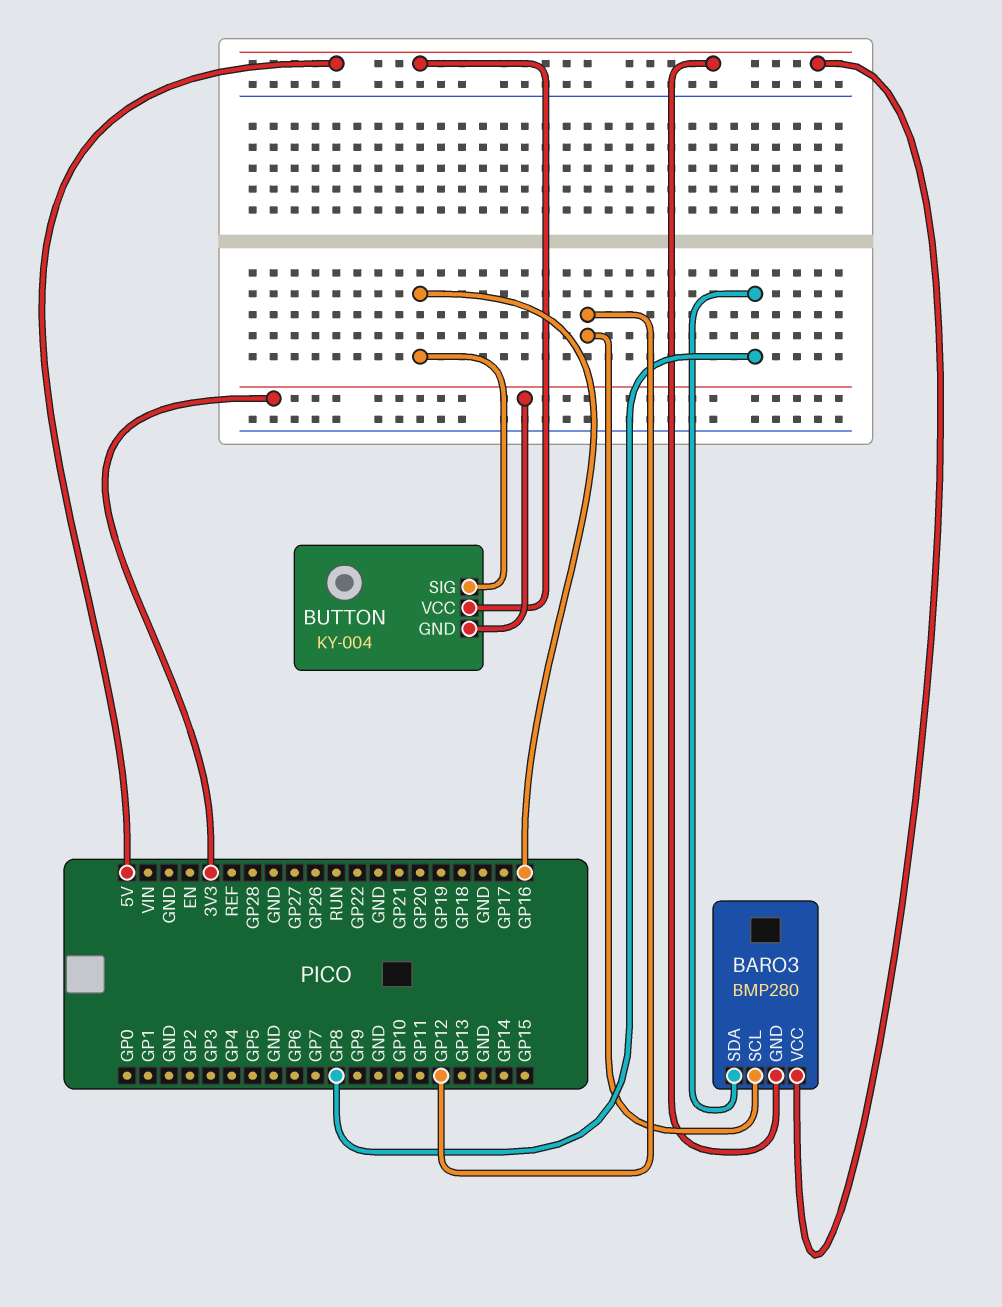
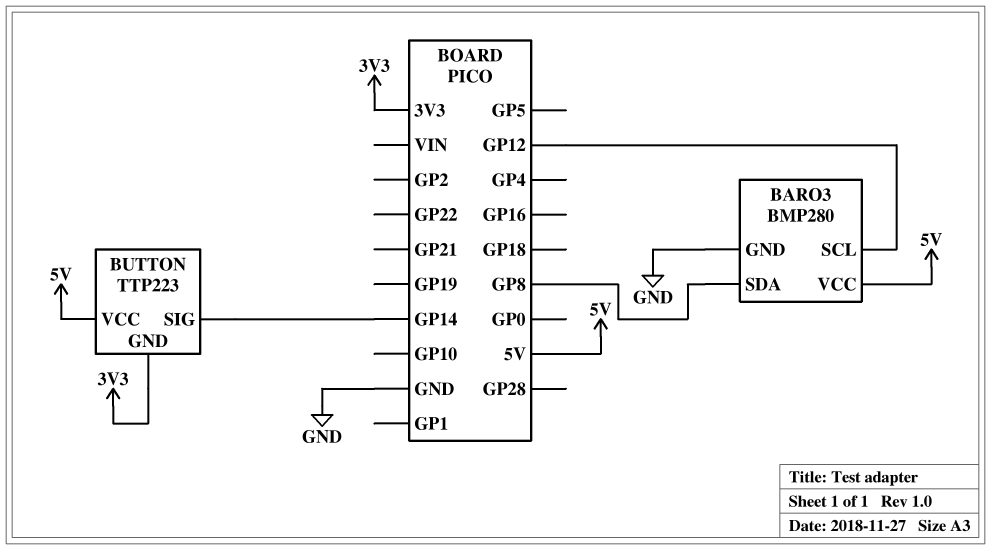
BARO3 pin GND: 5V -> GND
BUTTON: KY-004 -> TTP223
BUTTON pin SIG: GP16 -> GP14

